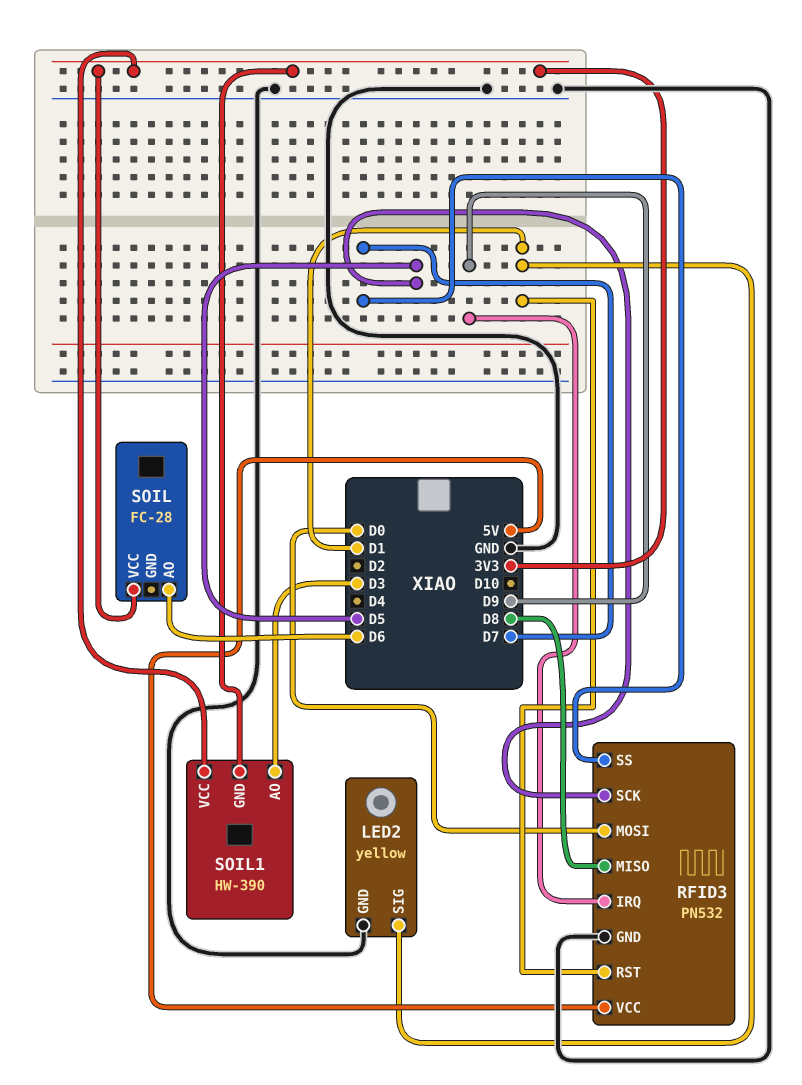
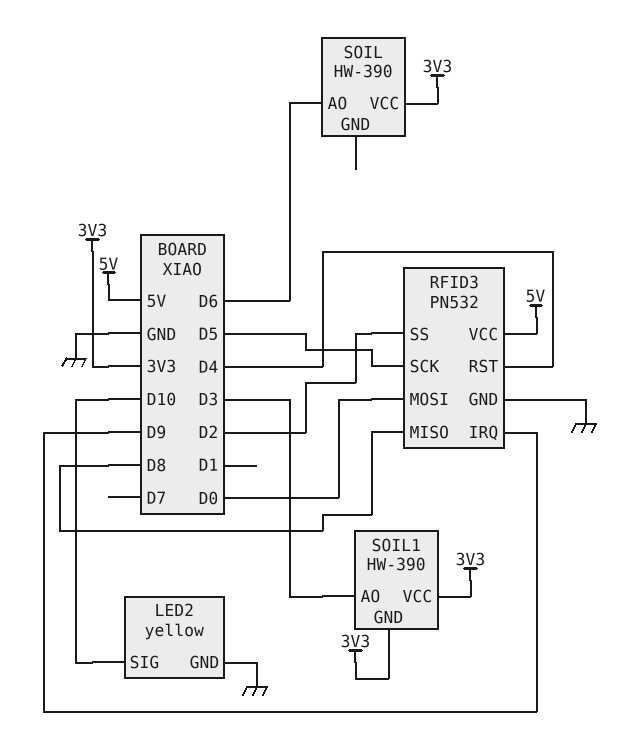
LED2 pin SIG: D1 -> D10
RFID3 pin RST: D1 -> D4
RFID3 pin SS: D7 -> D2
SOIL: FC-28 -> HW-390

